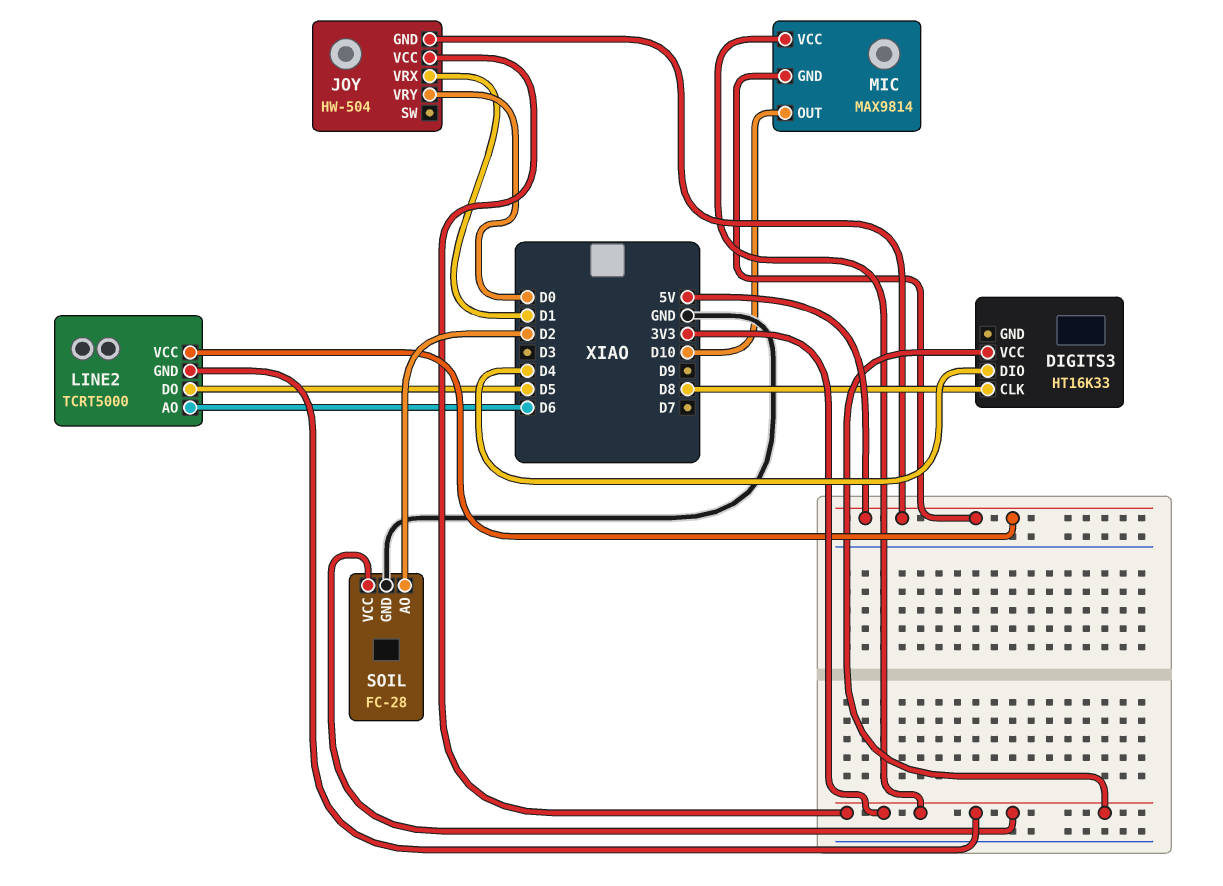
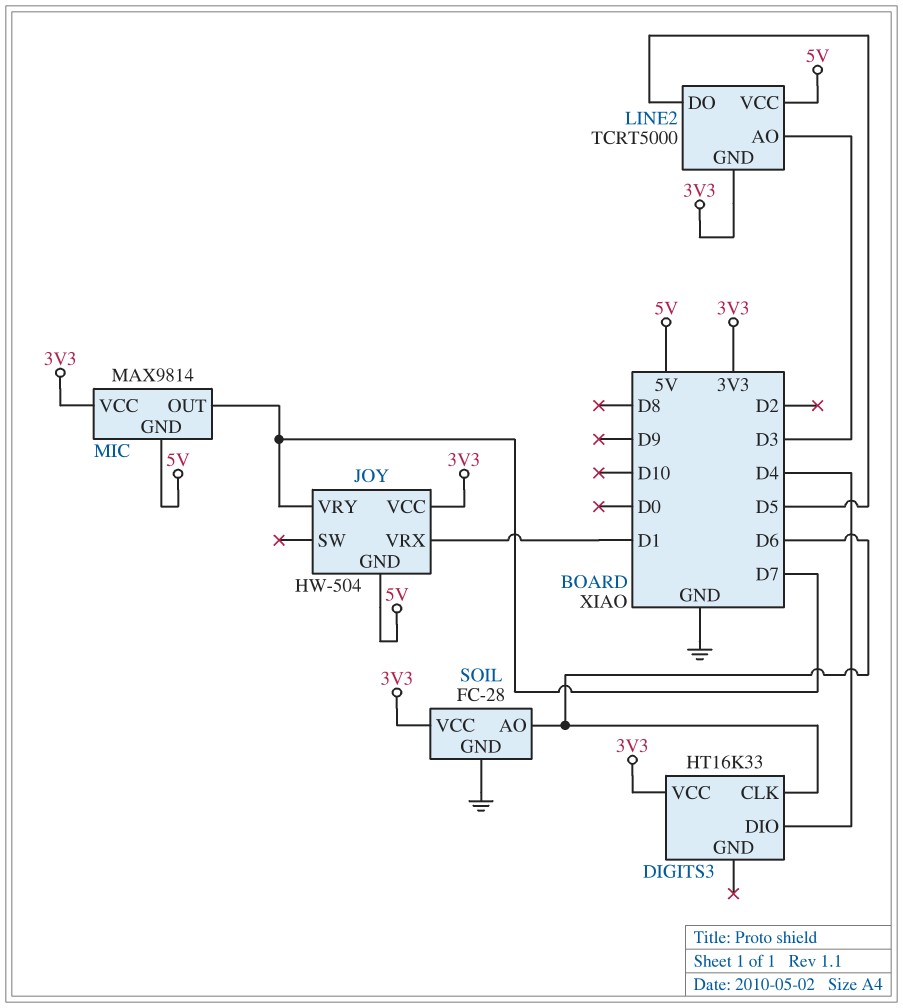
DIGITS3 pin CLK: D8 -> D6
JOY pin VRY: D0 -> D7
LINE2 pin AO: D6 -> D3
MIC pin OUT: D10 -> D7
SOIL pin AO: D2 -> D6

